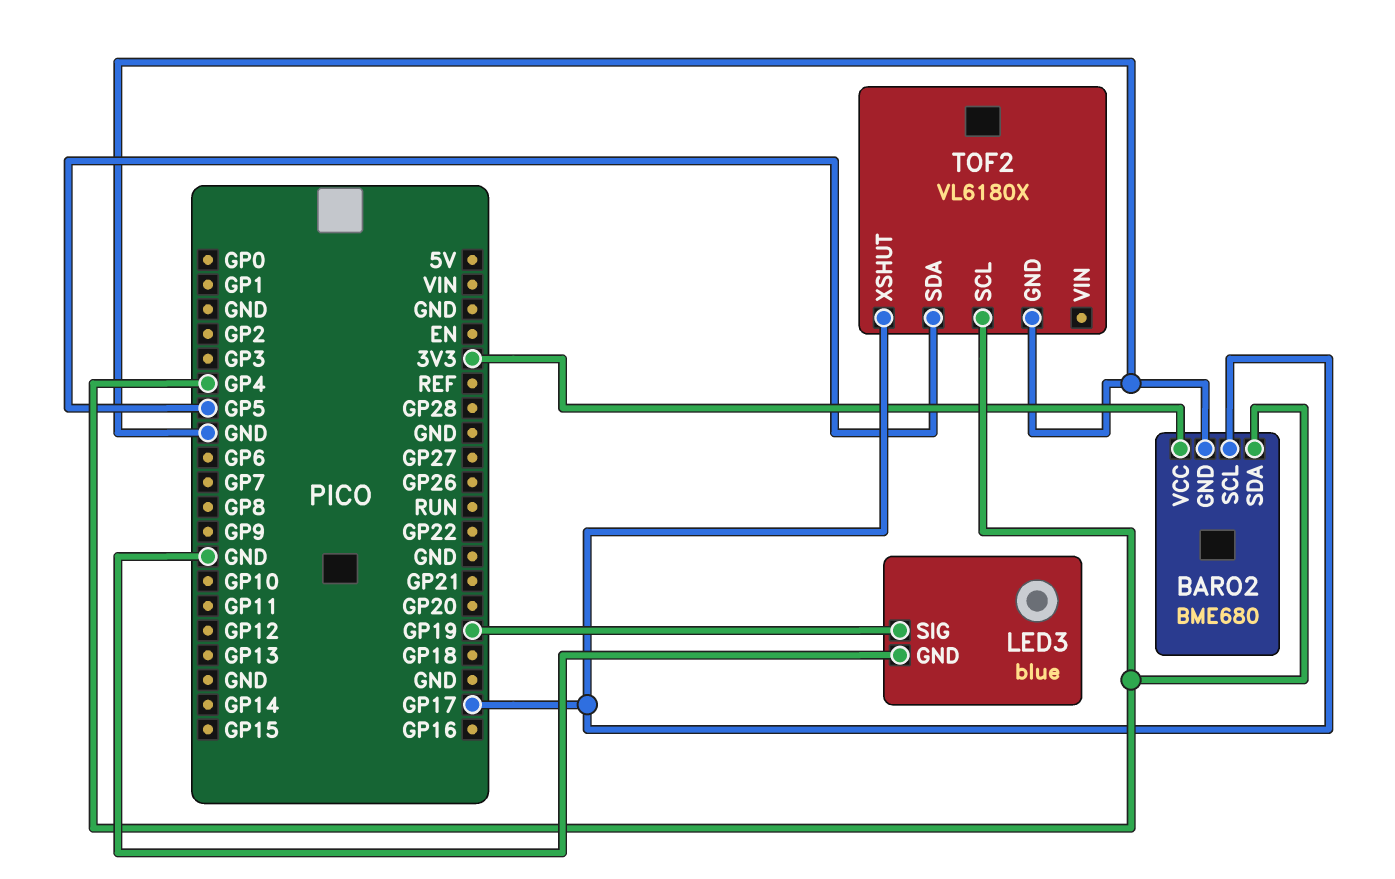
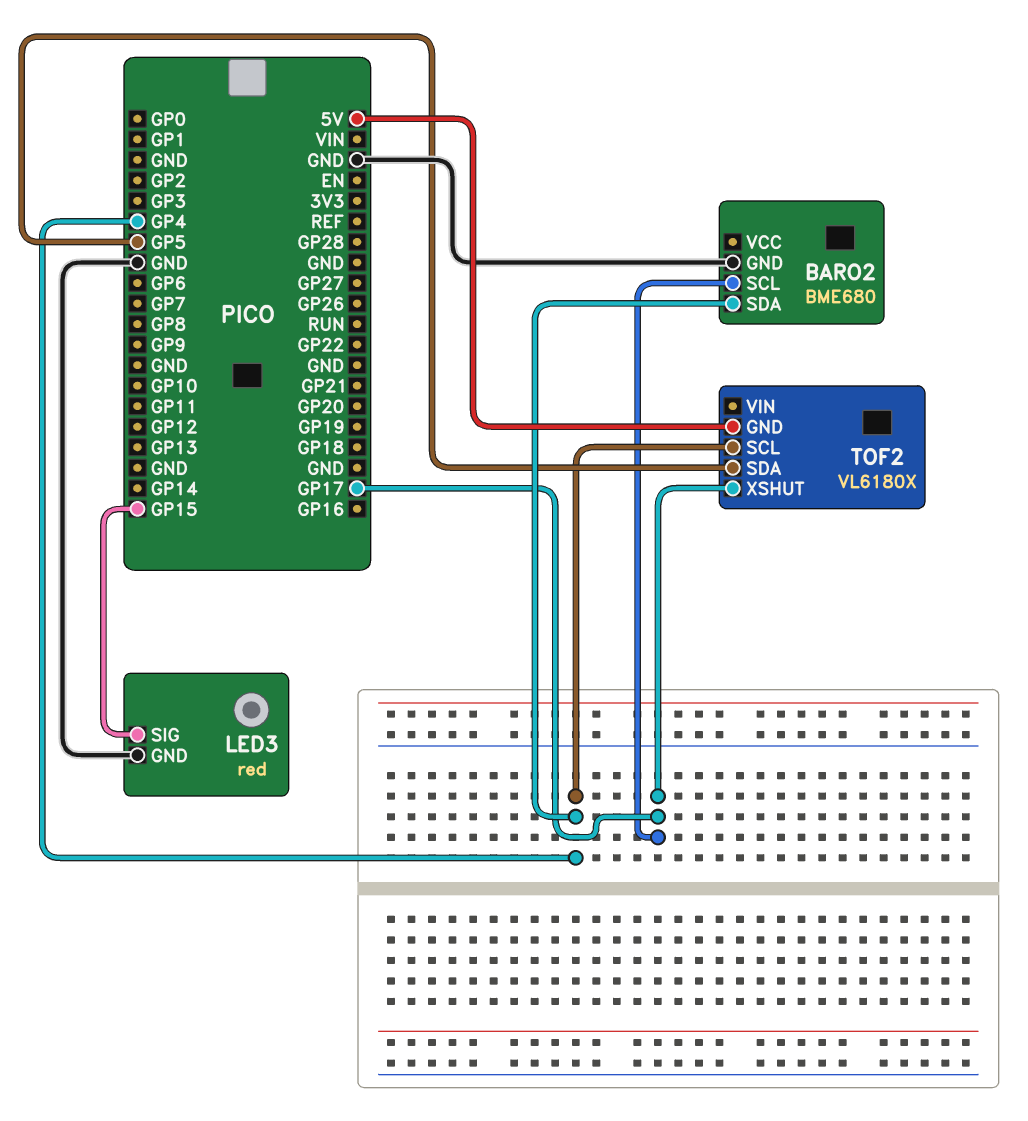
BARO2 pin VCC: 3V3 -> none
LED3: blue -> red
LED3 pin SIG: GP19 -> GP15
TOF2 pin GND: GND -> 5V

